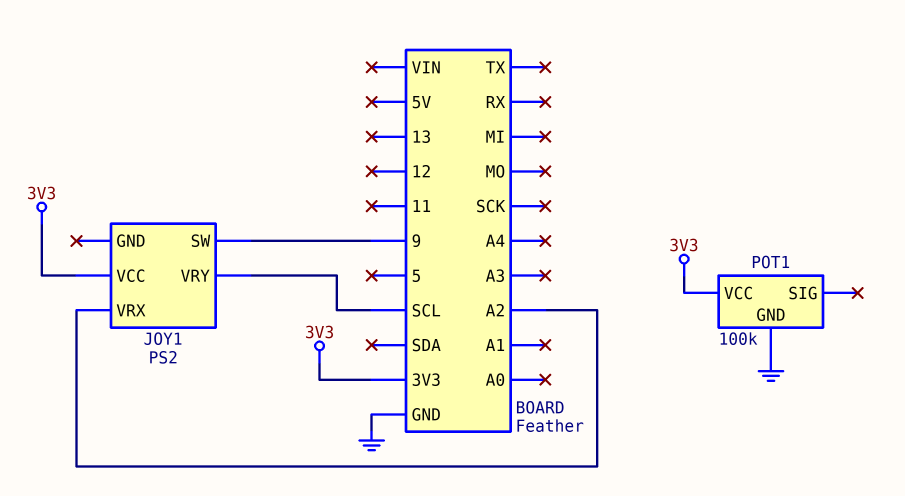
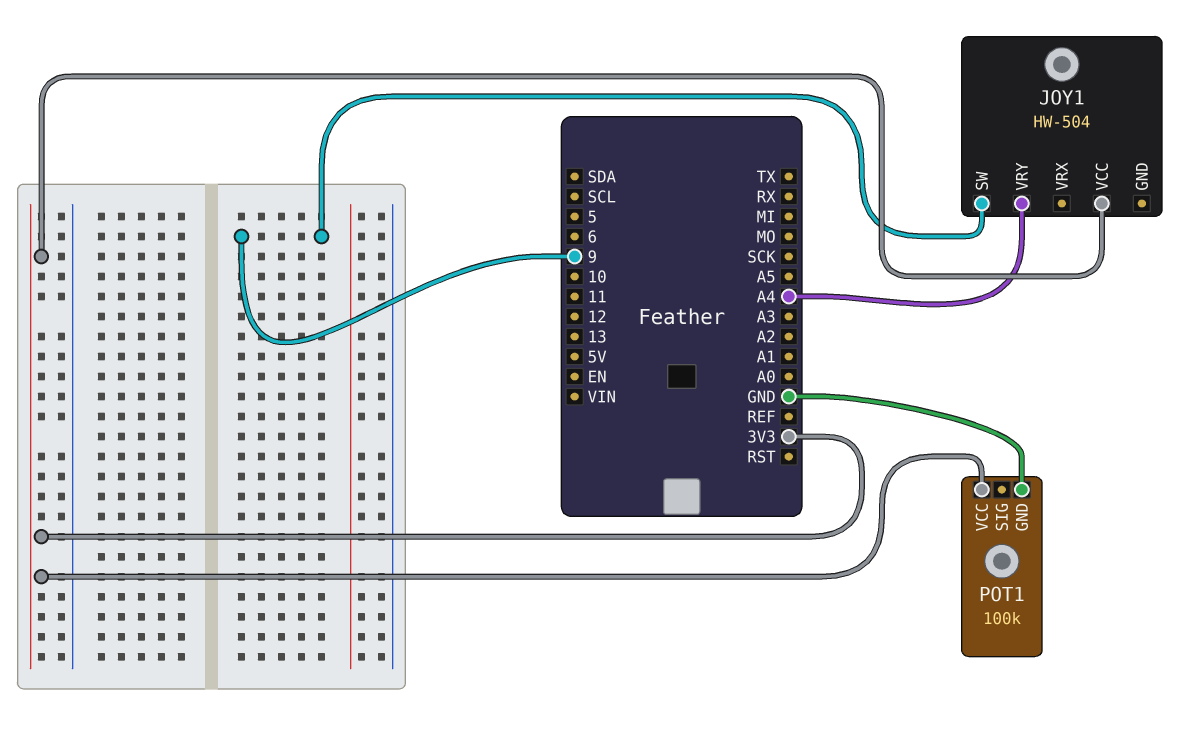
JOY1: PS2 -> HW-504
JOY1 pin VRX: A2 -> none
JOY1 pin VRY: SCL -> A4

